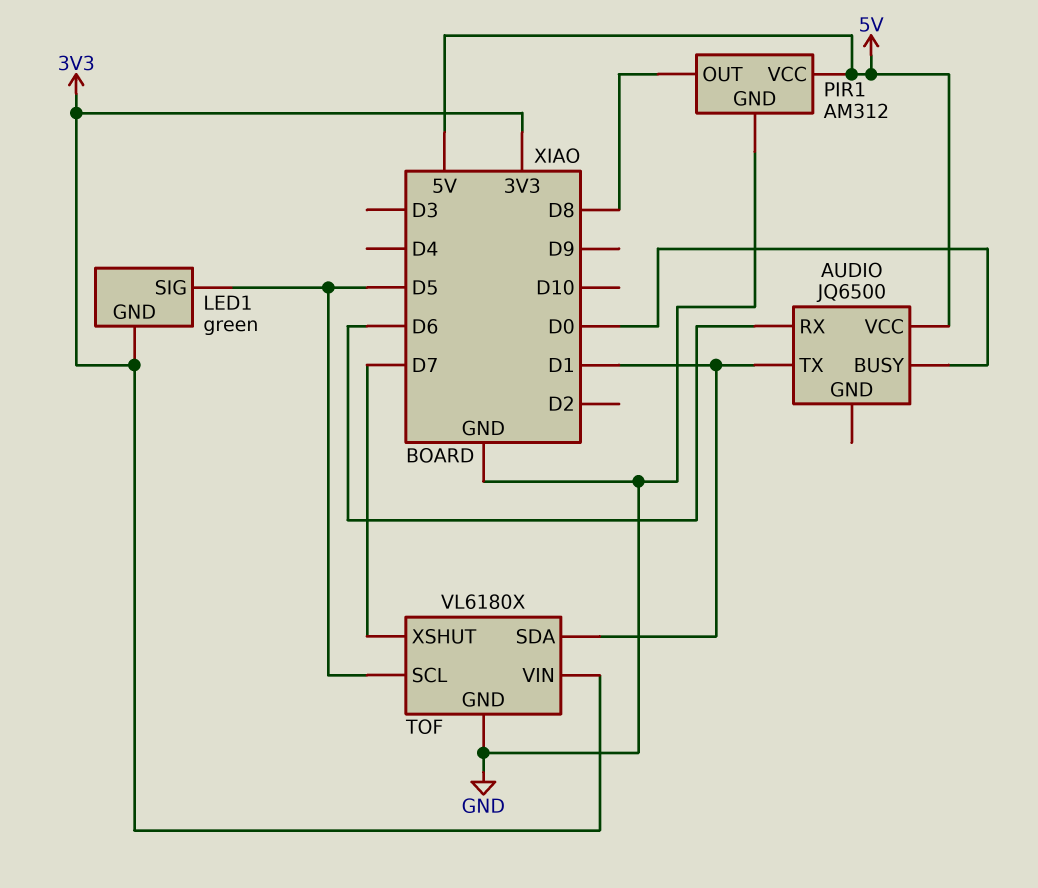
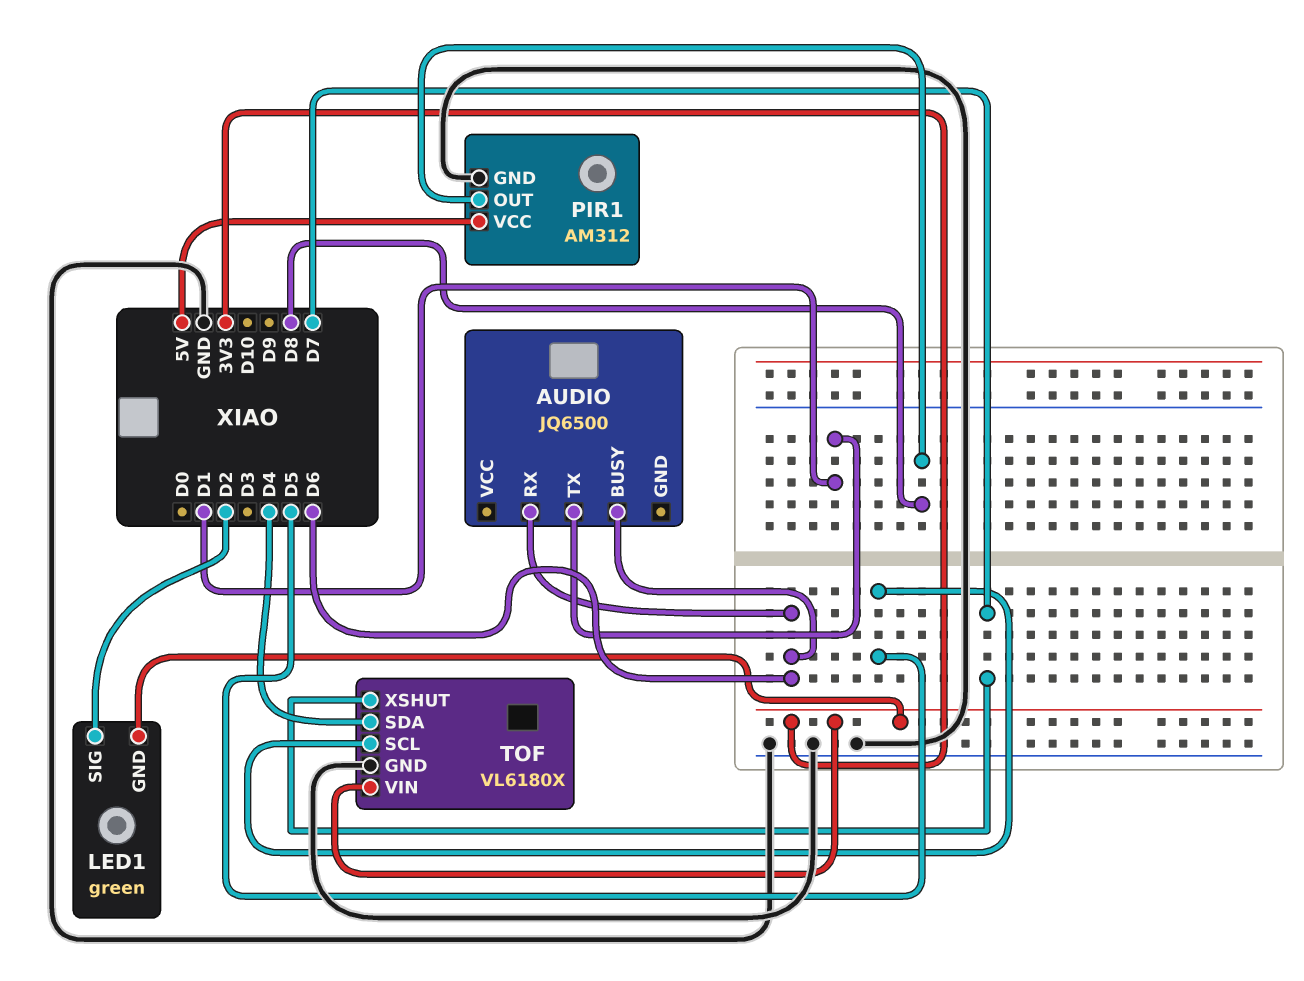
AUDIO pin BUSY: D0 -> D6
AUDIO pin VCC: 5V -> none
LED1 pin SIG: D5 -> D2
TOF pin SDA: D1 -> D4

